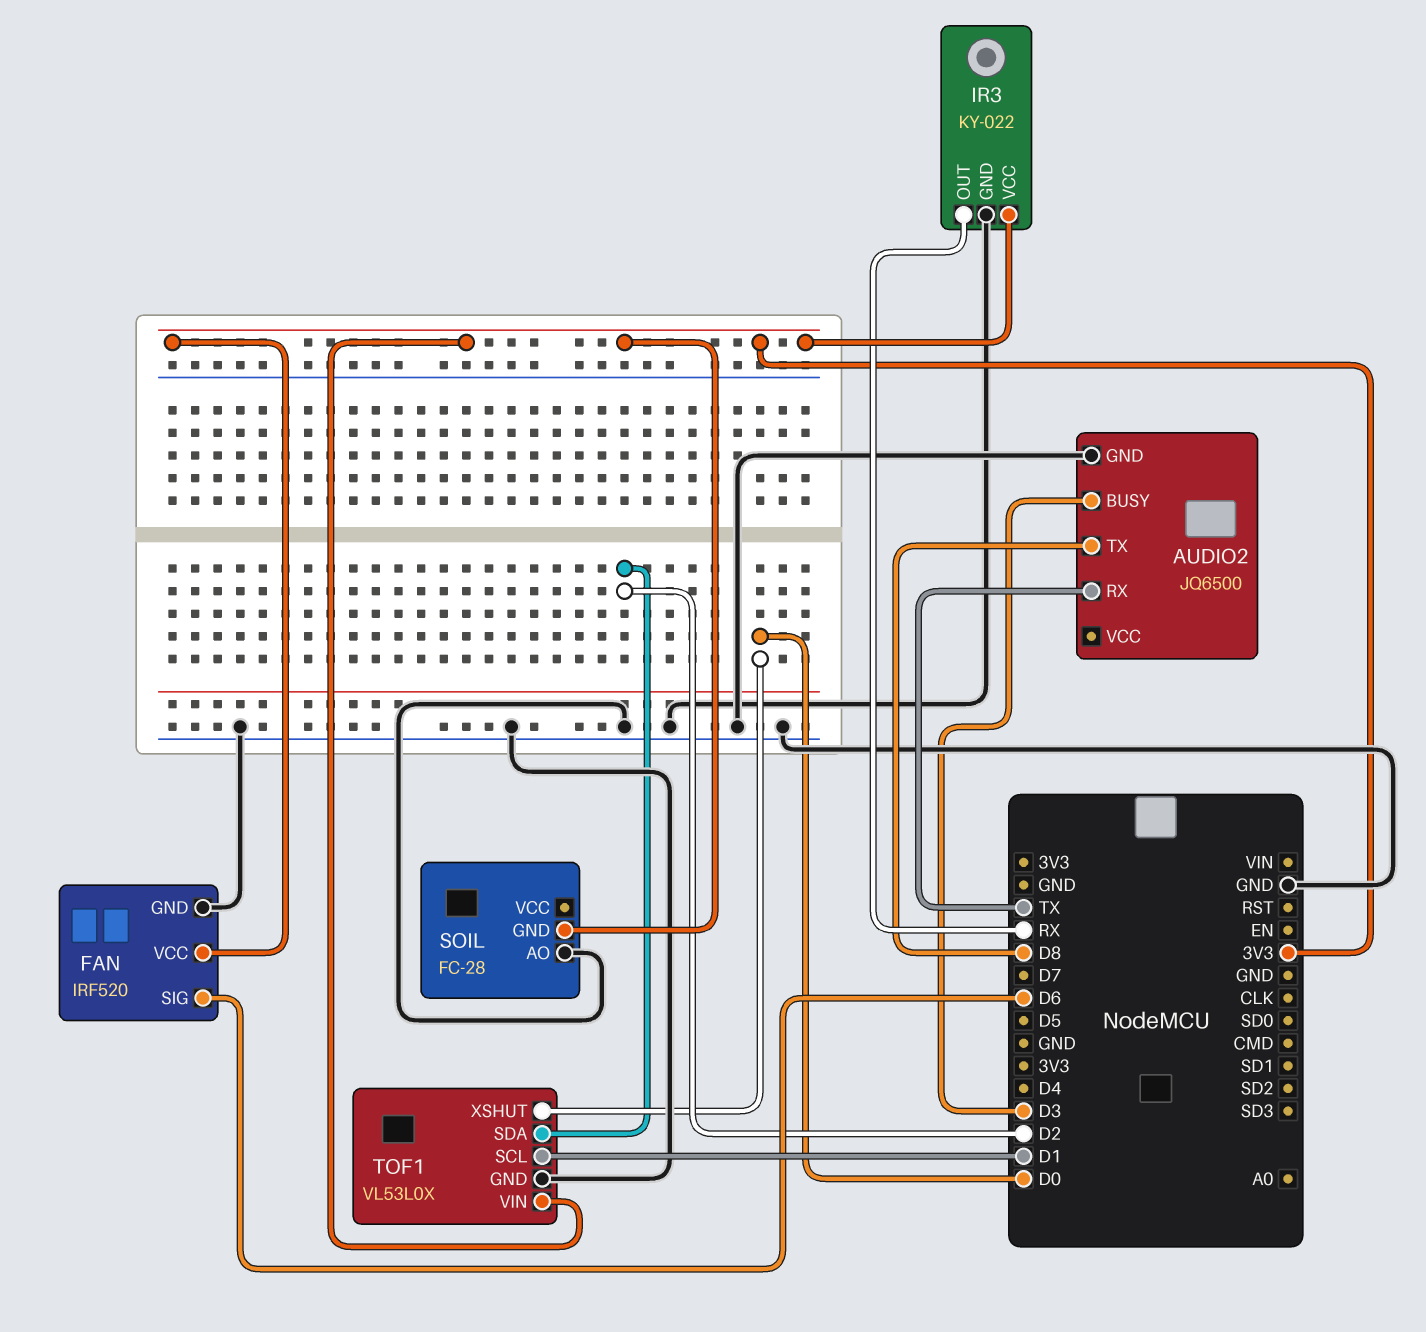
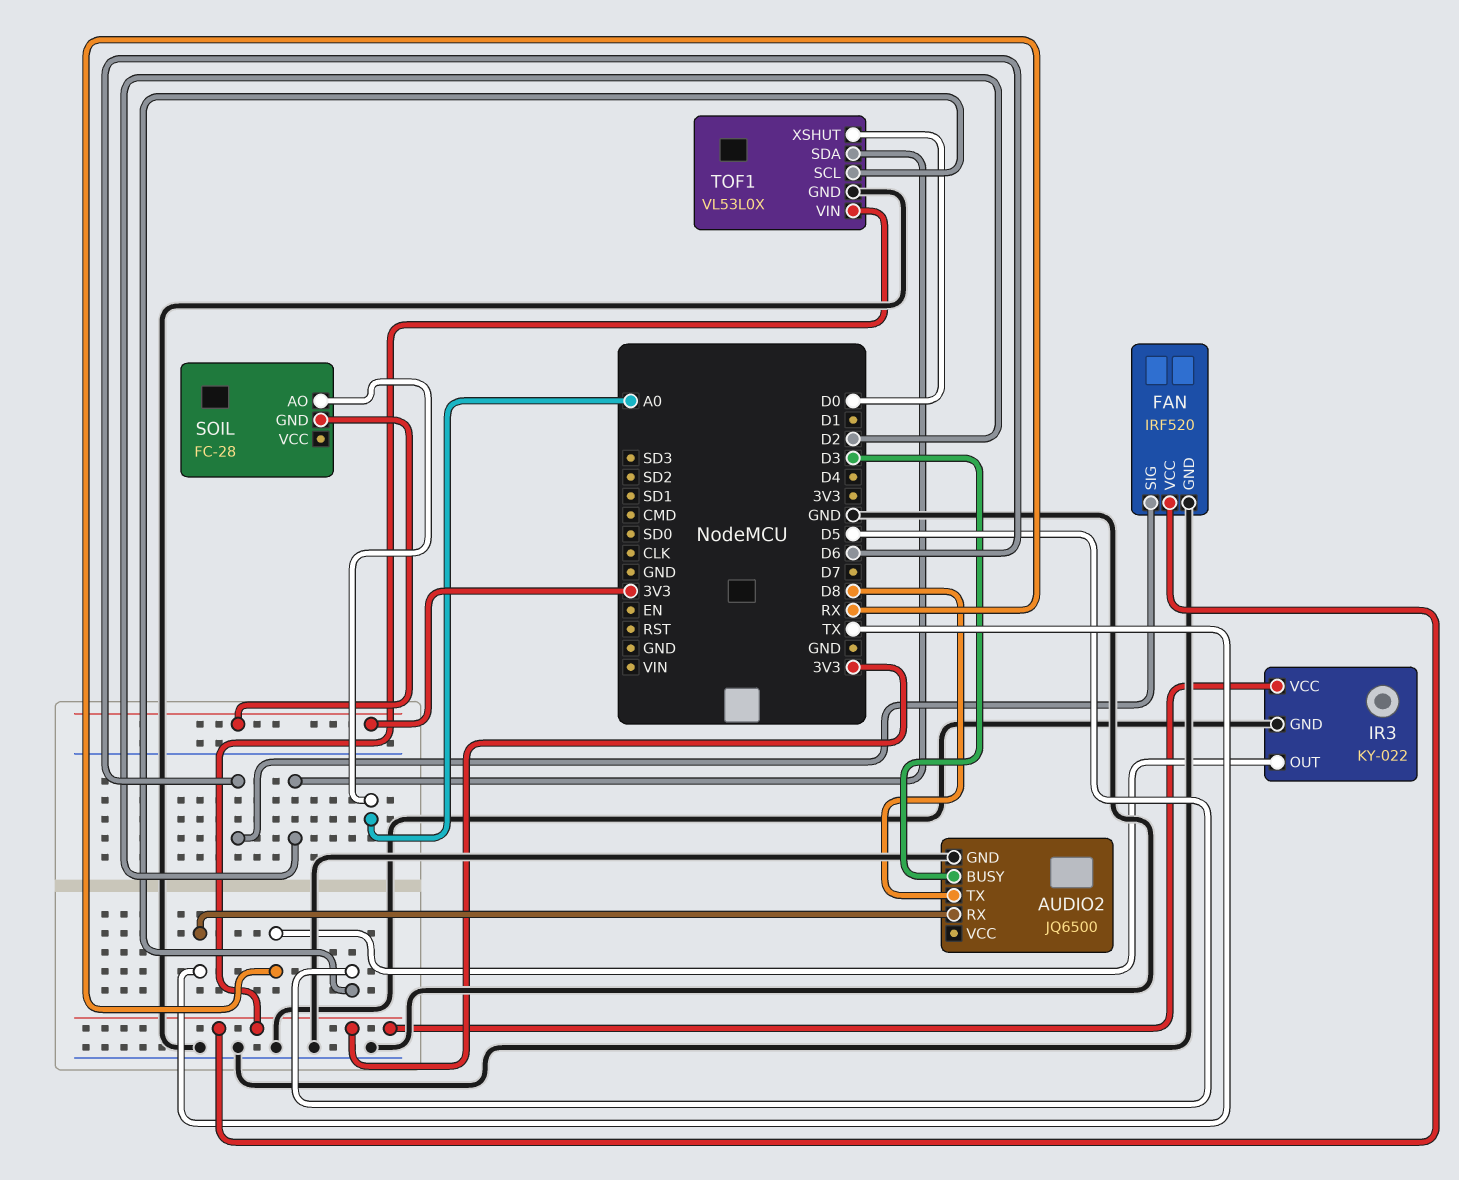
SOIL pin AO: GND -> A0
TOF1 pin SCL: D1 -> D5

